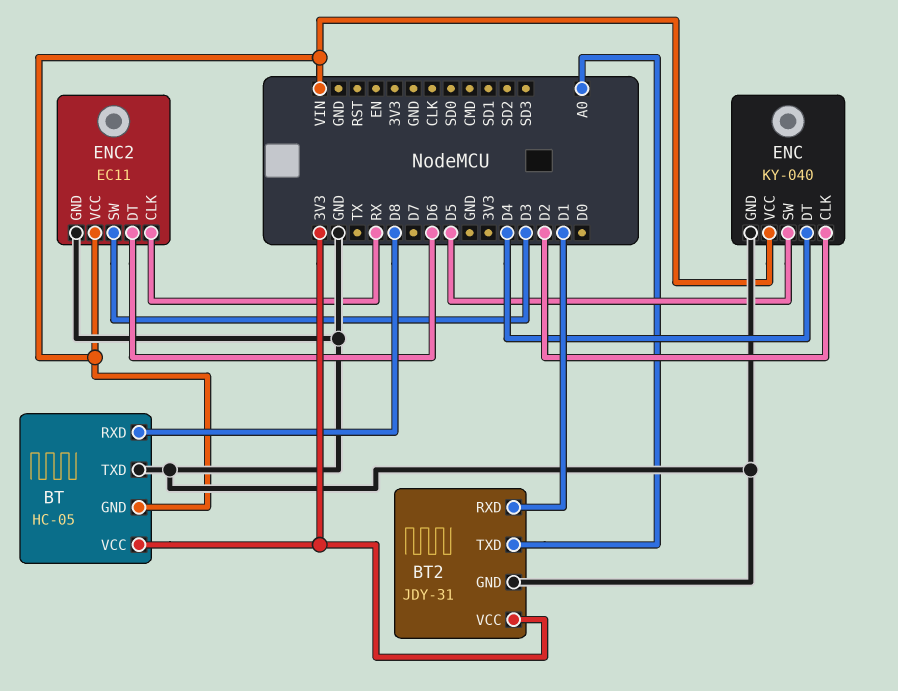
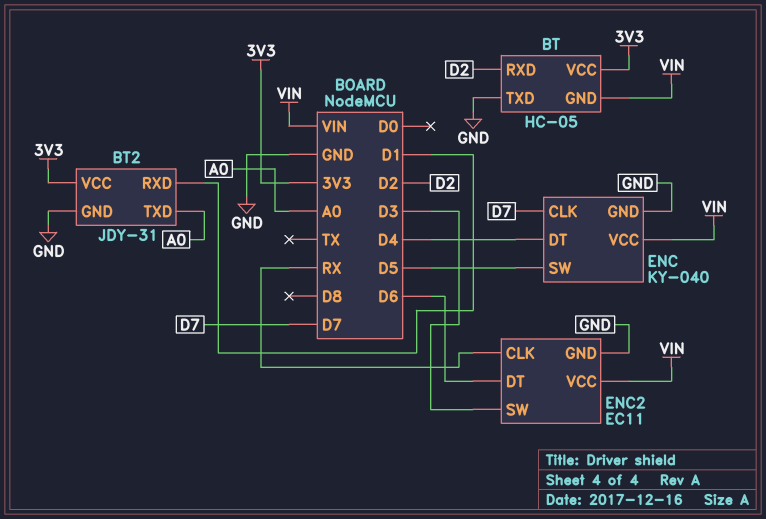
BT pin RXD: D8 -> D2
ENC pin CLK: D2 -> D7

